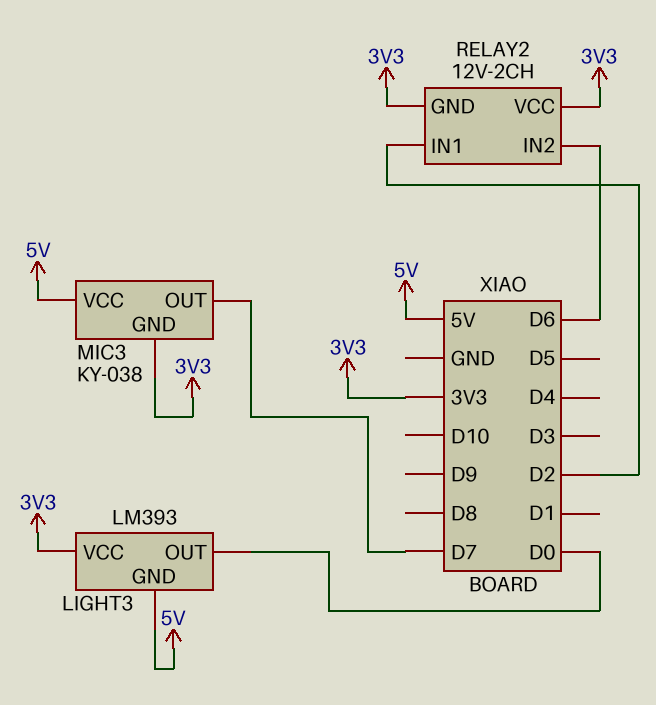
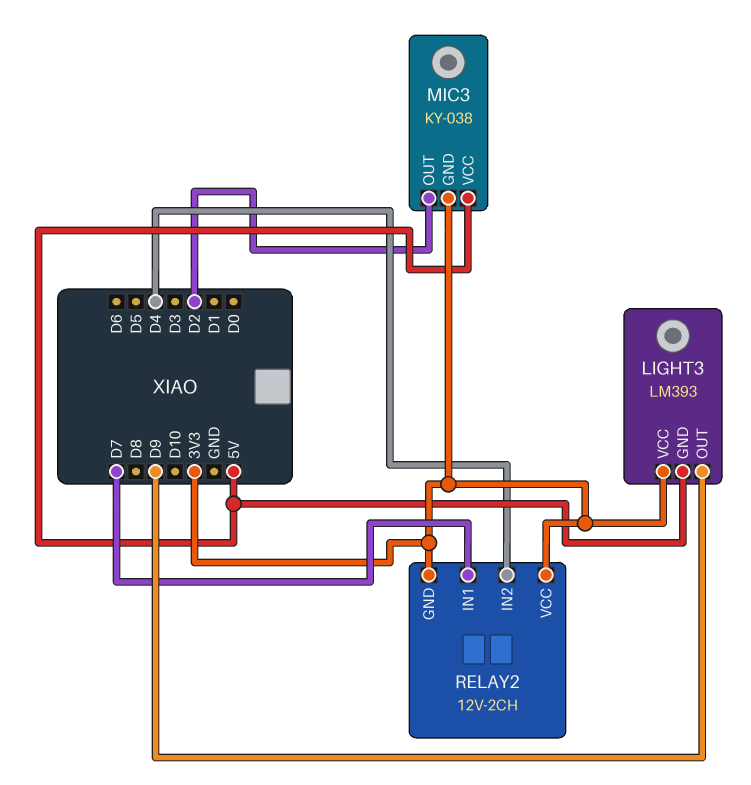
LIGHT3 pin OUT: D0 -> D9
MIC3 pin OUT: D7 -> D2
RELAY2 pin IN1: D2 -> D7
RELAY2 pin IN2: D6 -> D4

